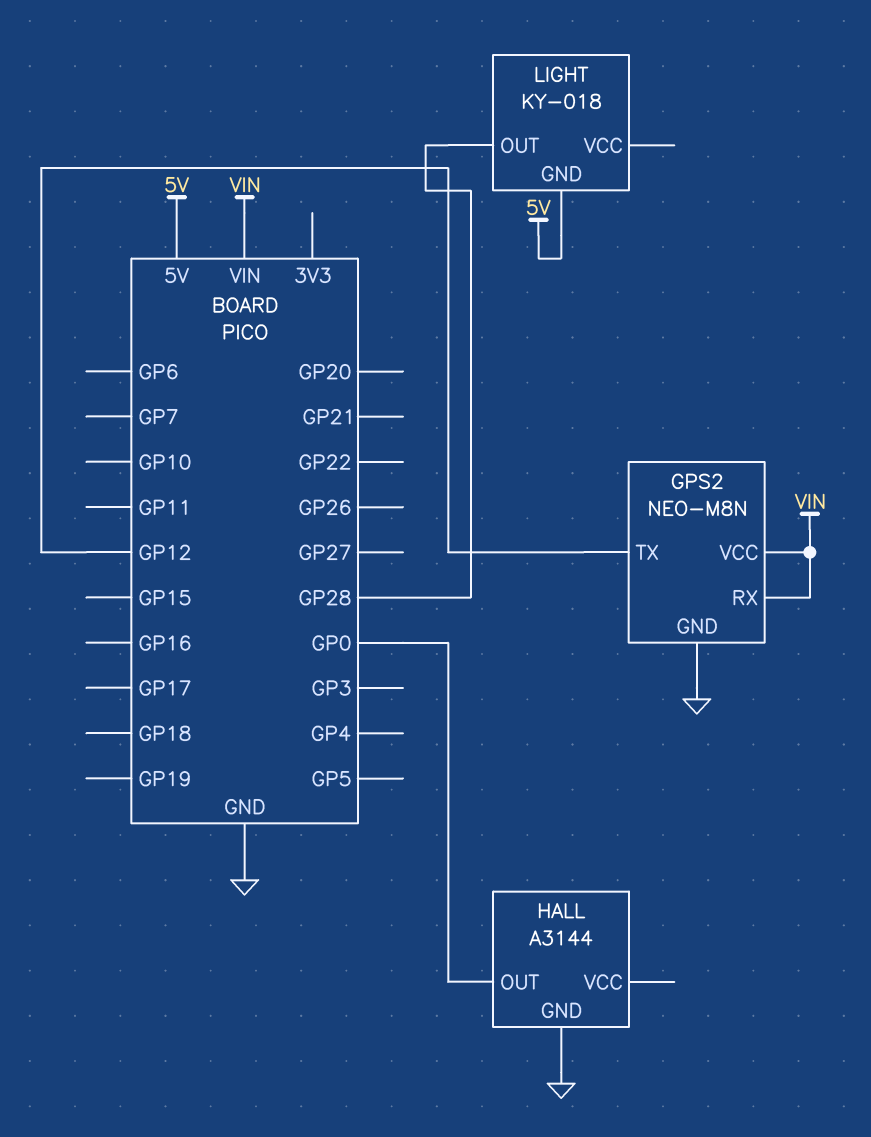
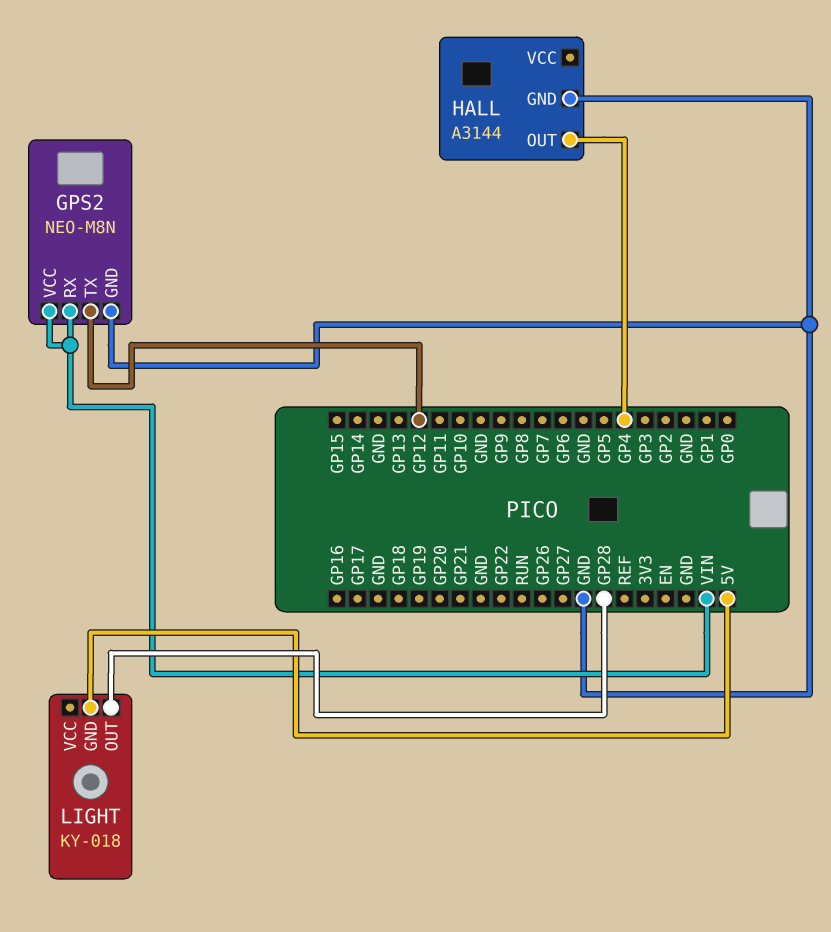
HALL pin OUT: GP0 -> GP4

